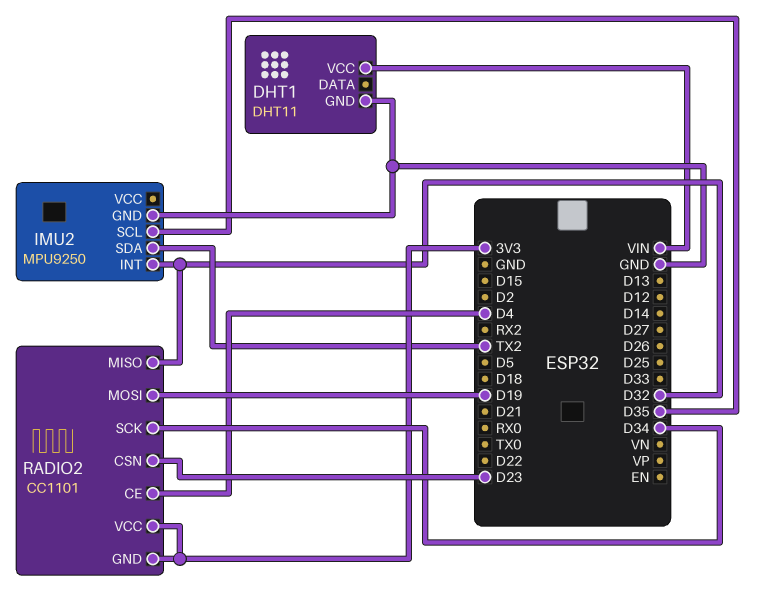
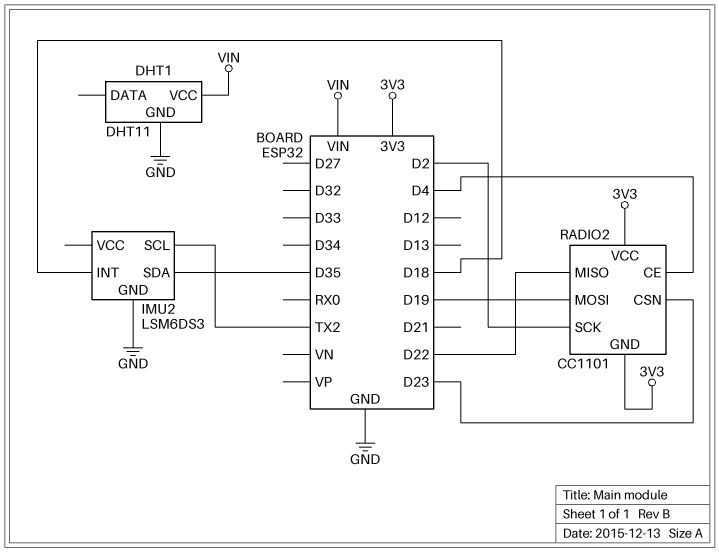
IMU2: MPU9250 -> LSM6DS3
IMU2 pin INT: D32 -> D18
IMU2 pin SCL: D35 -> TX2
IMU2 pin SDA: TX2 -> D35
RADIO2 pin MISO: D32 -> D22
RADIO2 pin SCK: D34 -> D2

